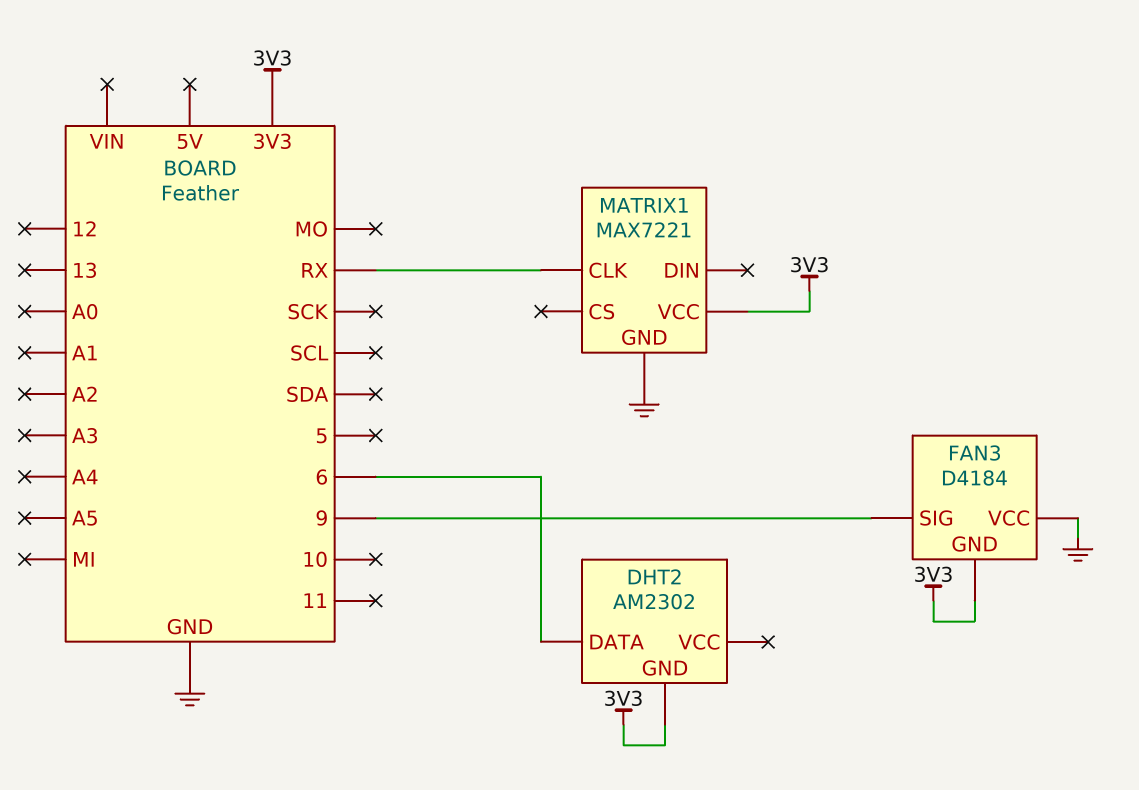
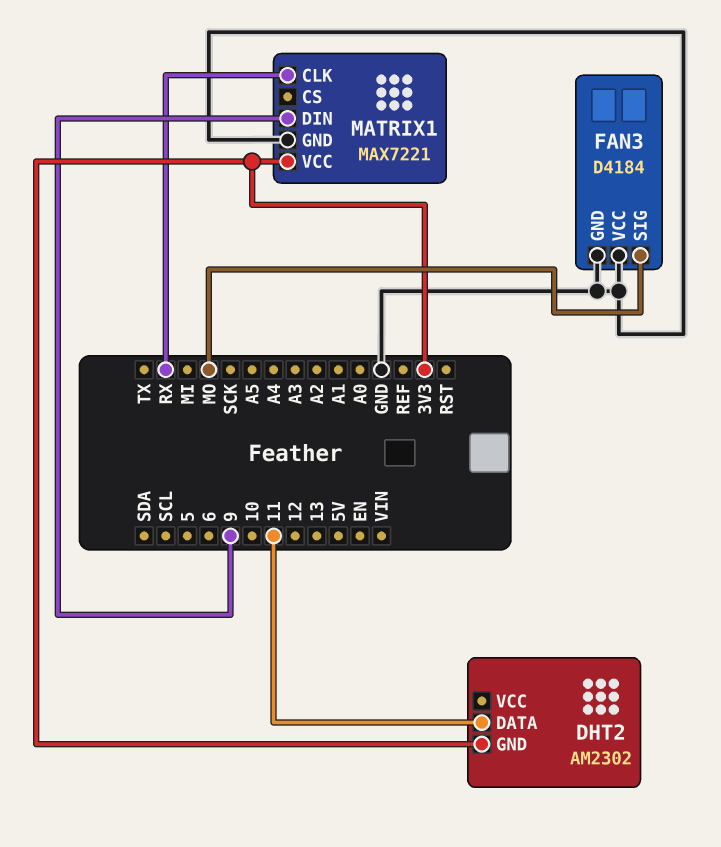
DHT2 pin DATA: 6 -> 11
FAN3 pin GND: 3V3 -> GND
FAN3 pin SIG: 9 -> MO
MATRIX1 pin DIN: none -> 9

